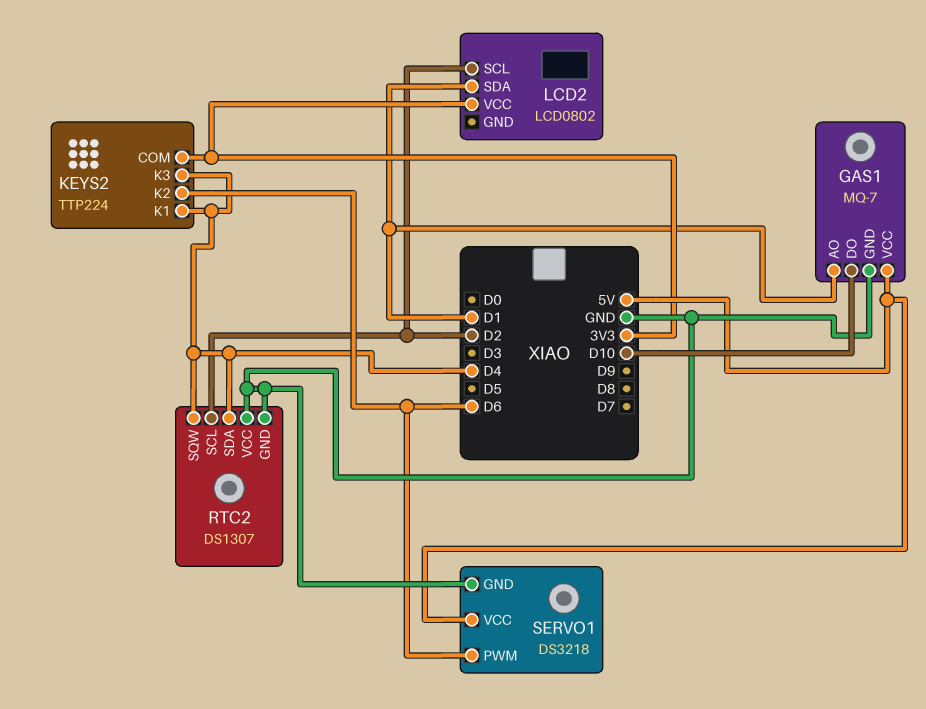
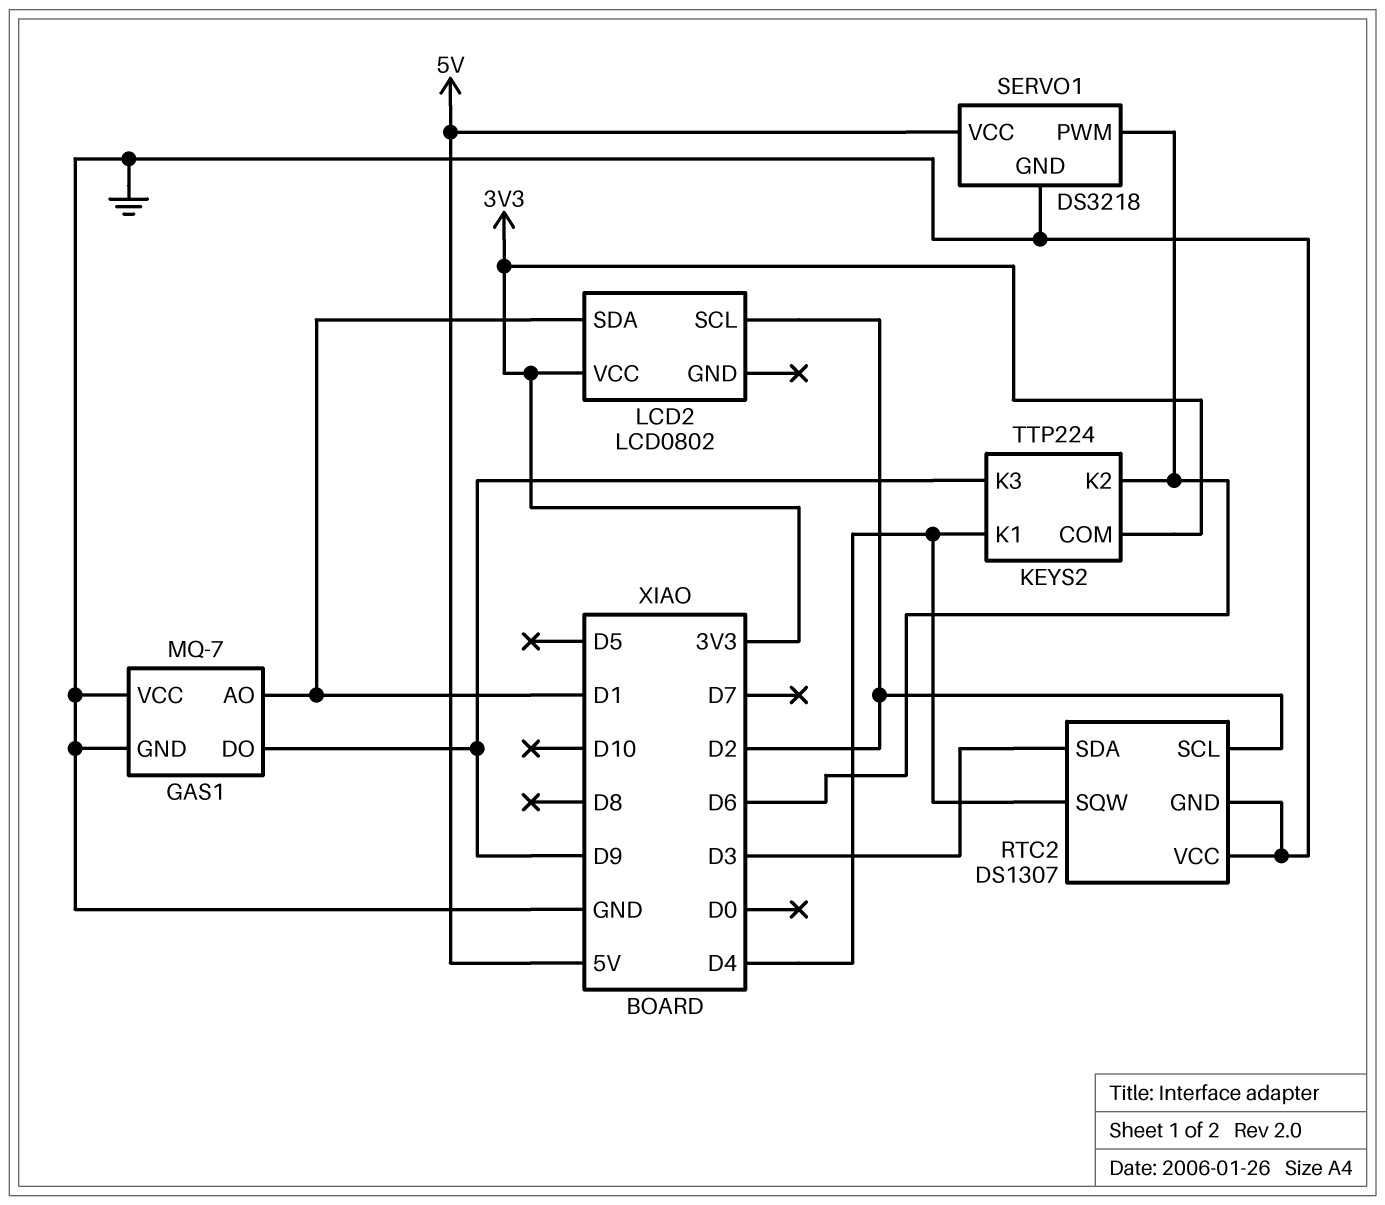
GAS1 pin DO: D10 -> D9
GAS1 pin VCC: 5V -> GND
KEYS2 pin K3: D4 -> D9
RTC2 pin SDA: D4 -> D3

